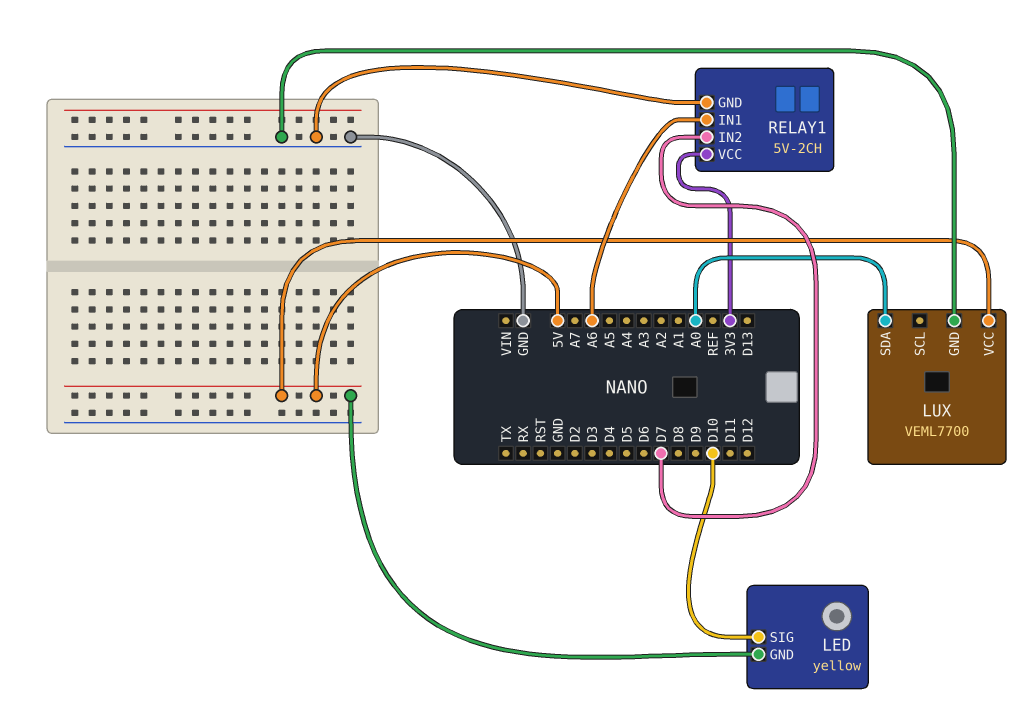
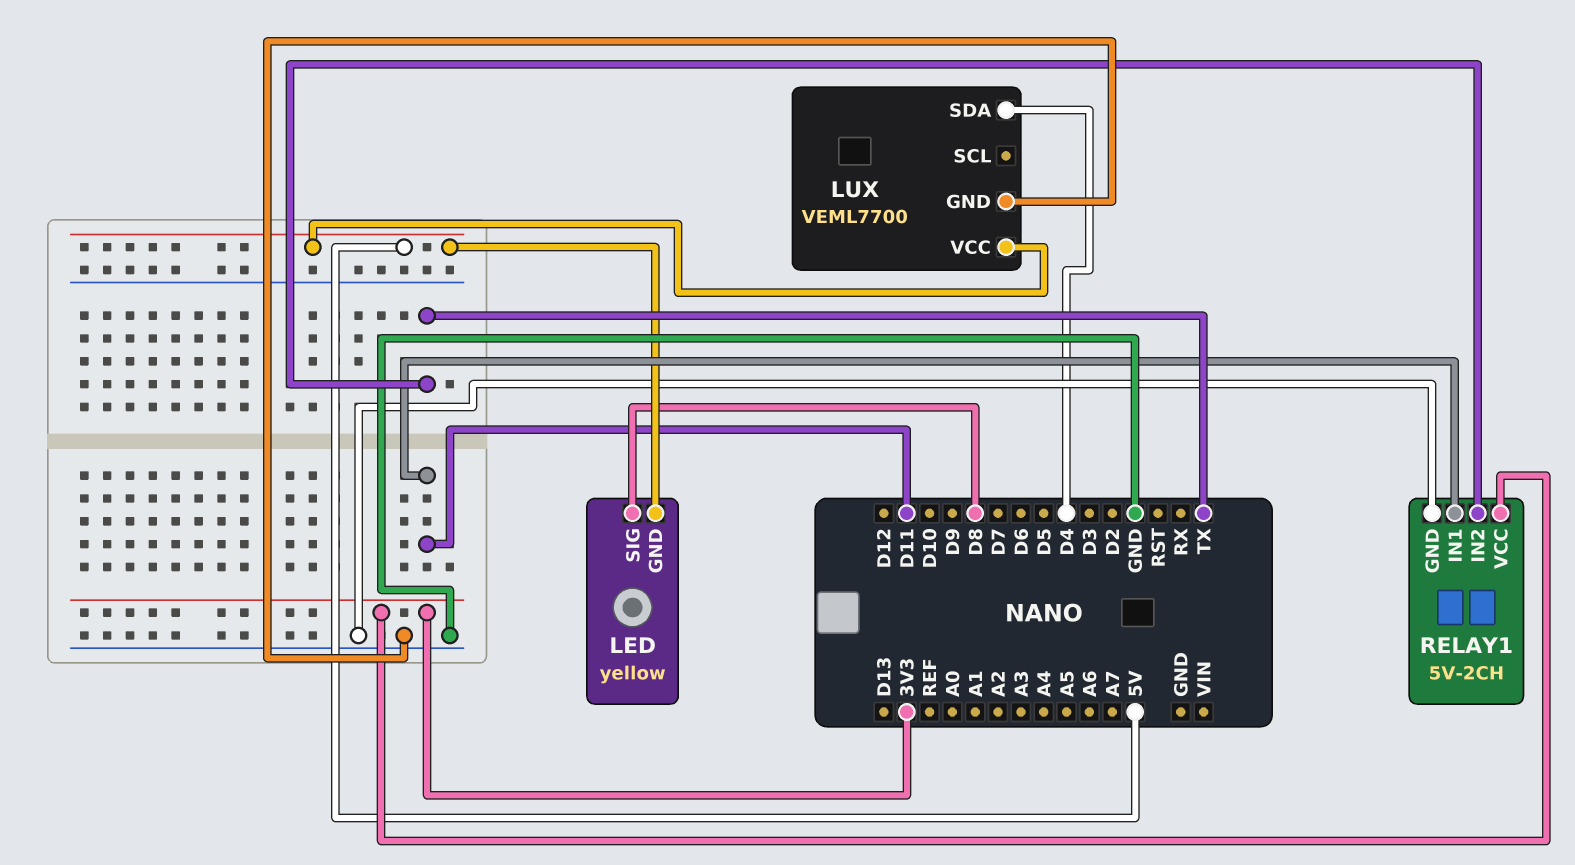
LED pin SIG: D10 -> D8
LUX pin SDA: A0 -> D4
RELAY1 pin IN1: A6 -> D11
RELAY1 pin IN2: D7 -> TX

